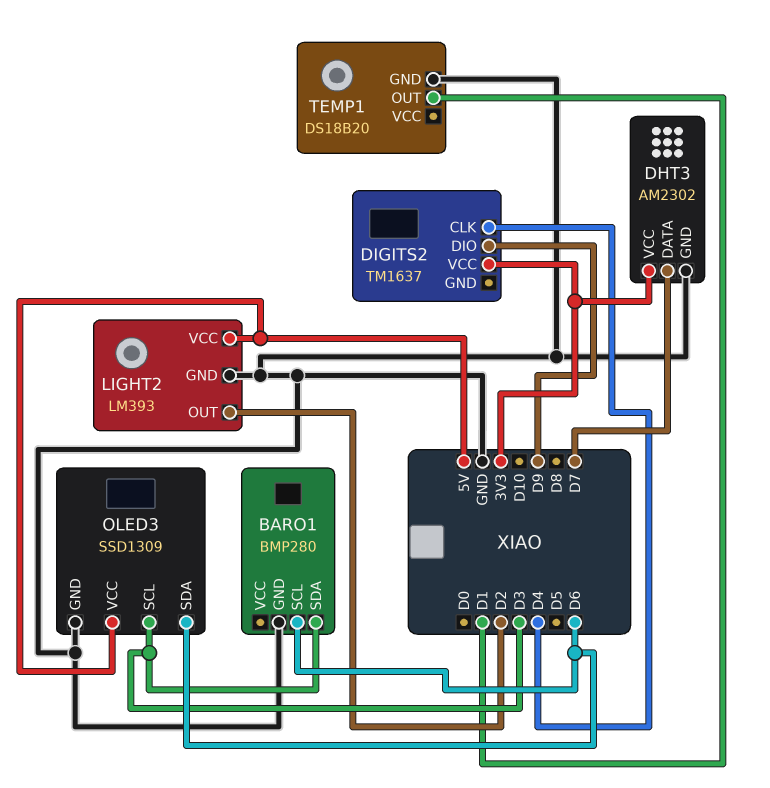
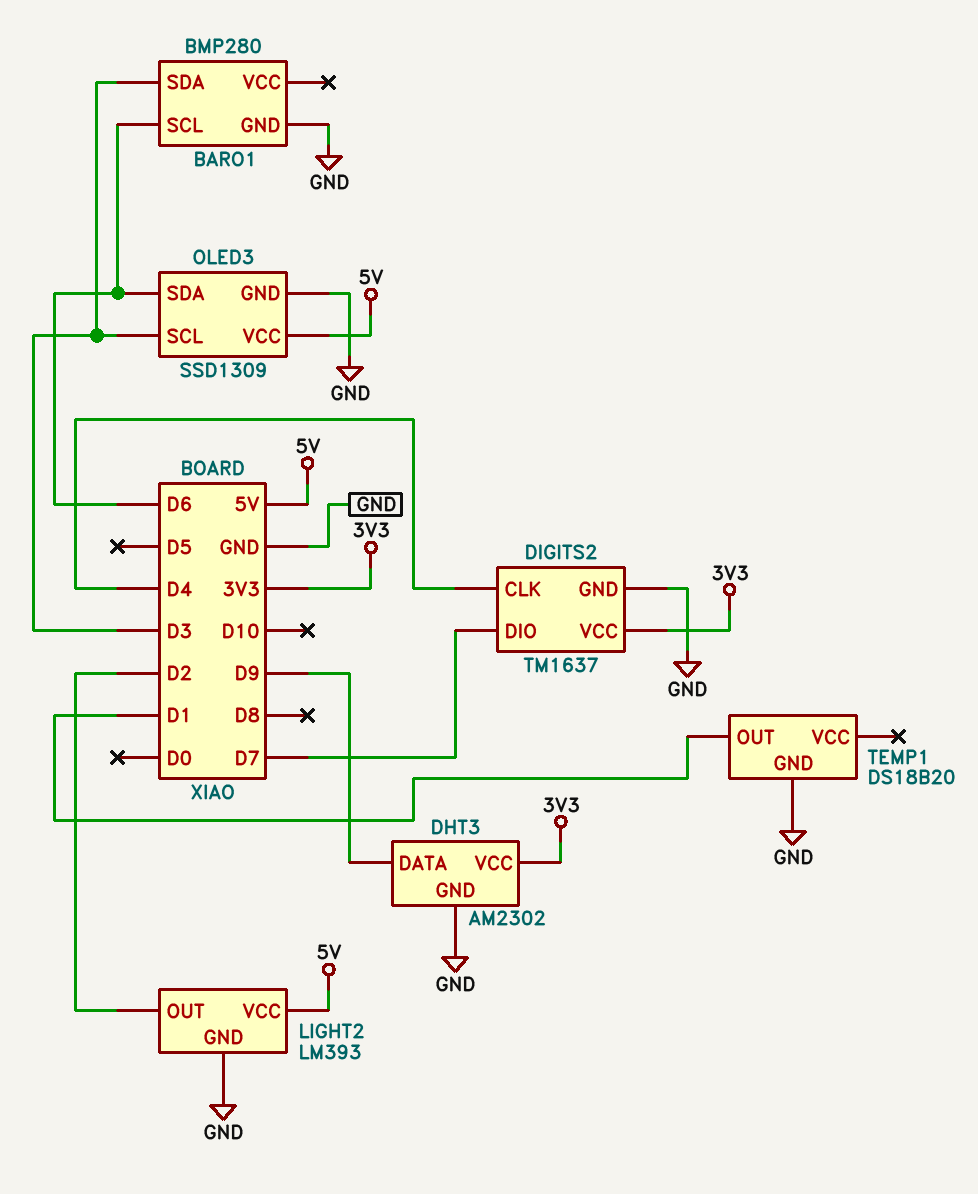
DHT3 pin DATA: D7 -> D9
DIGITS2 pin DIO: D9 -> D7
DIGITS2 pin GND: none -> GND

